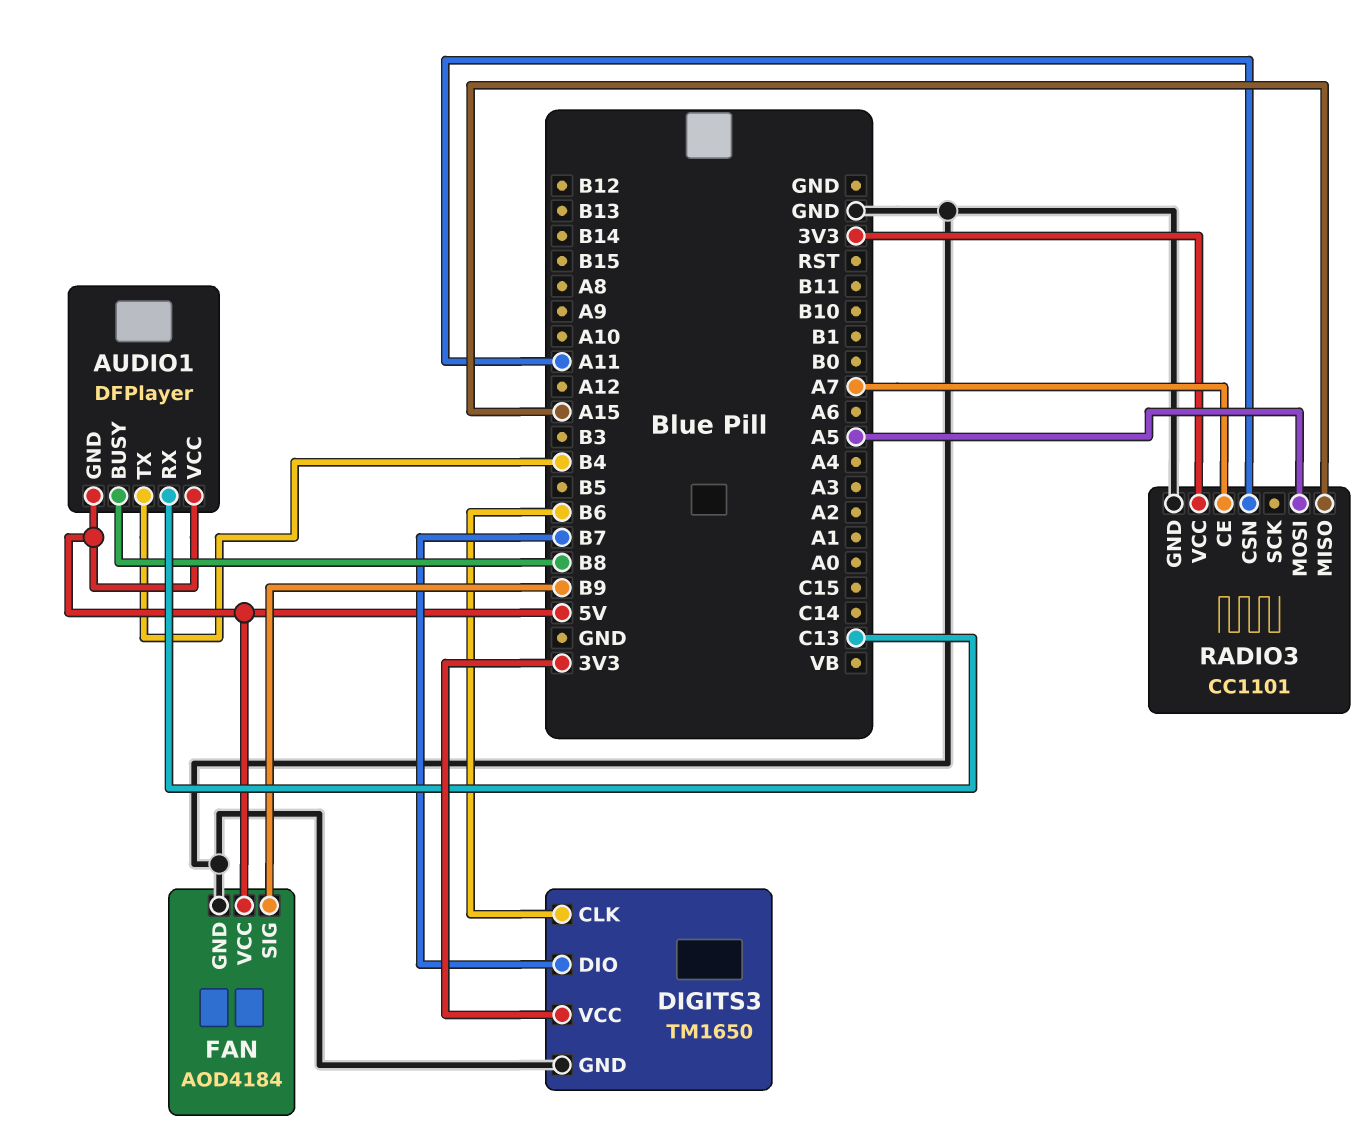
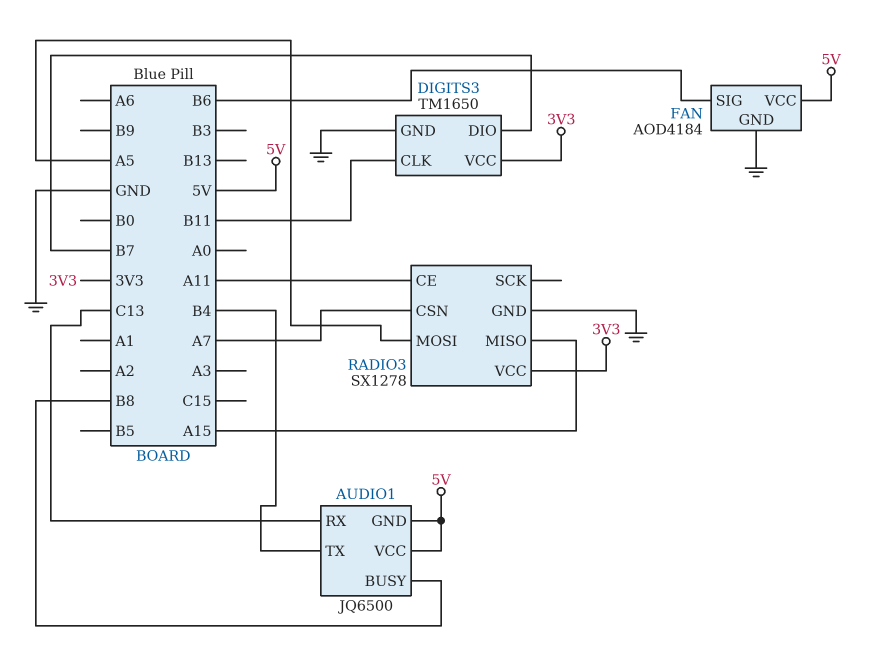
AUDIO1: DFPlayer -> JQ6500
DIGITS3 pin CLK: B6 -> B11
FAN pin SIG: B9 -> B6
RADIO3: CC1101 -> SX1278
RADIO3 pin CE: A7 -> A11
RADIO3 pin CSN: A11 -> A7

